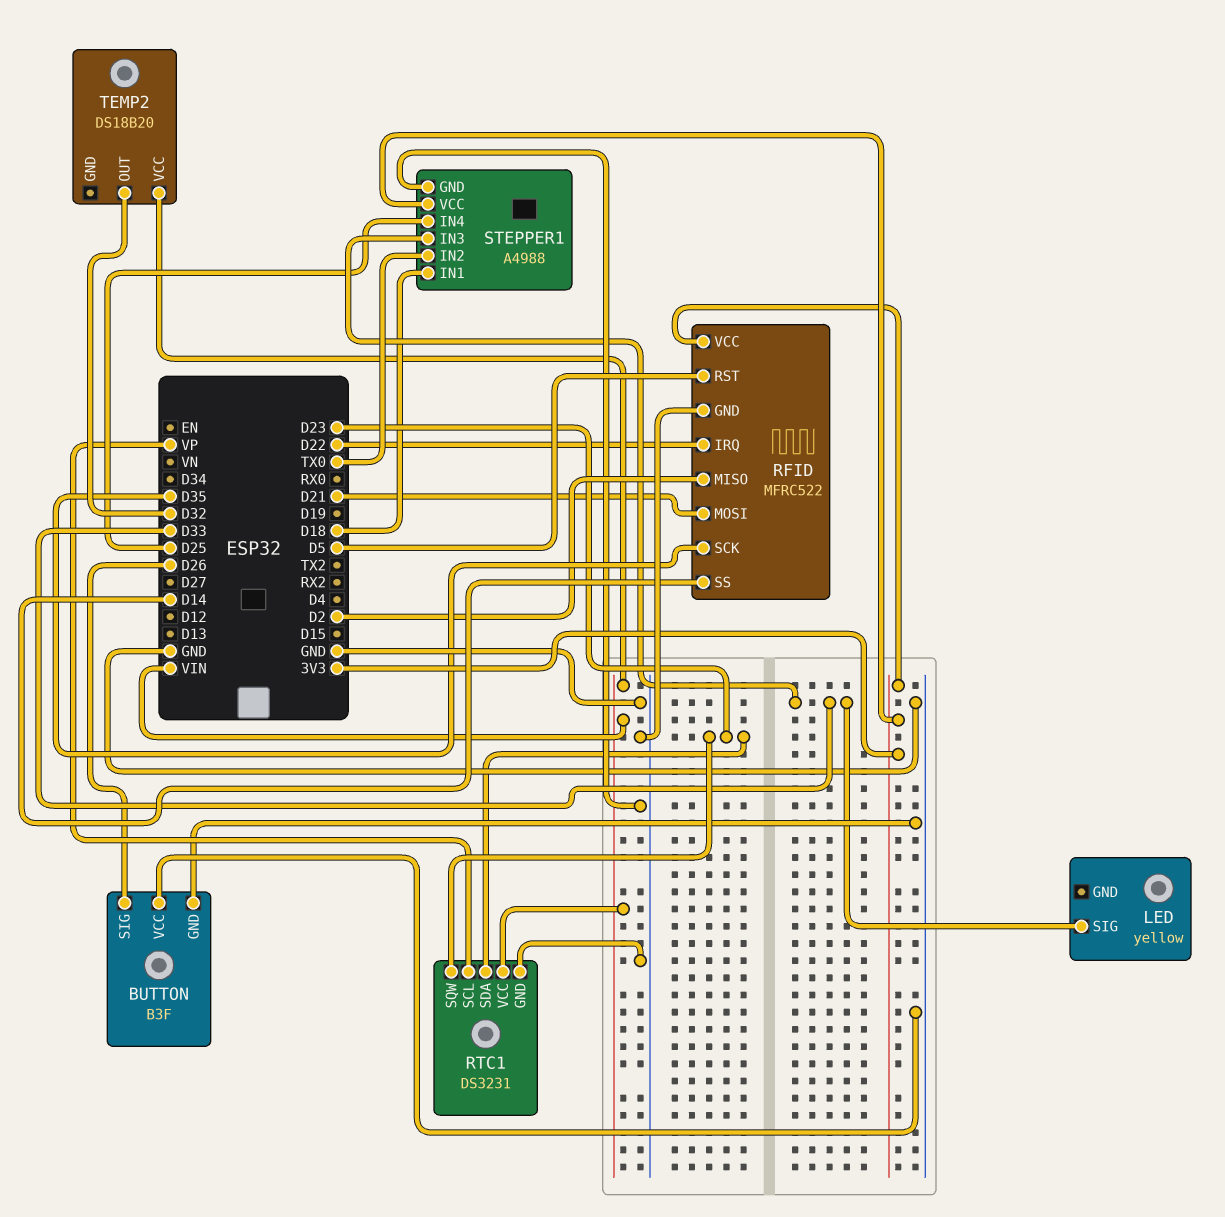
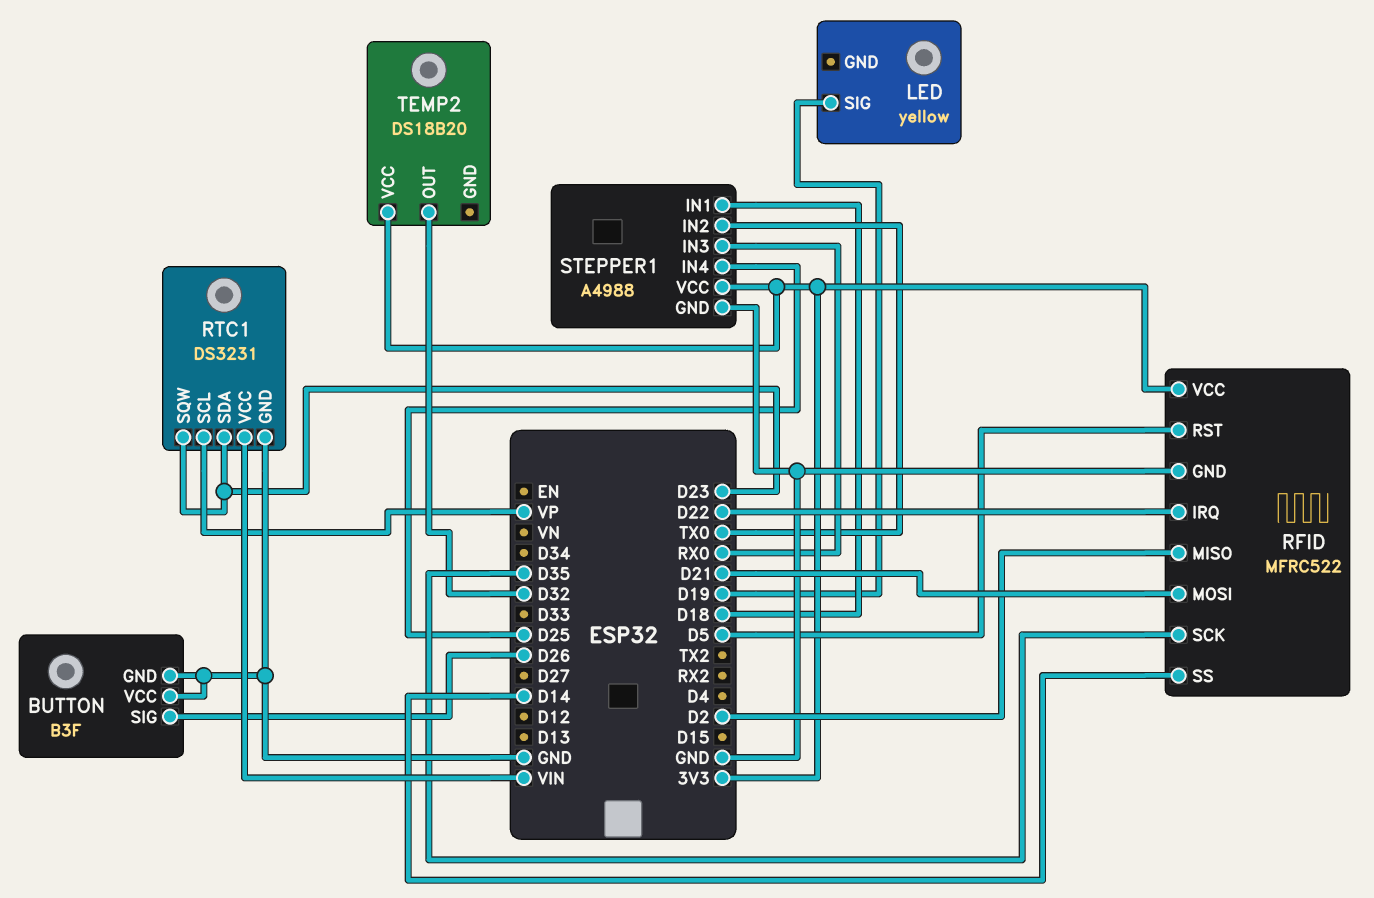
LED pin SIG: D33 -> D19
STEPPER1 pin IN3: D33 -> RX0
TEMP2 pin VCC: VIN -> 3V3

